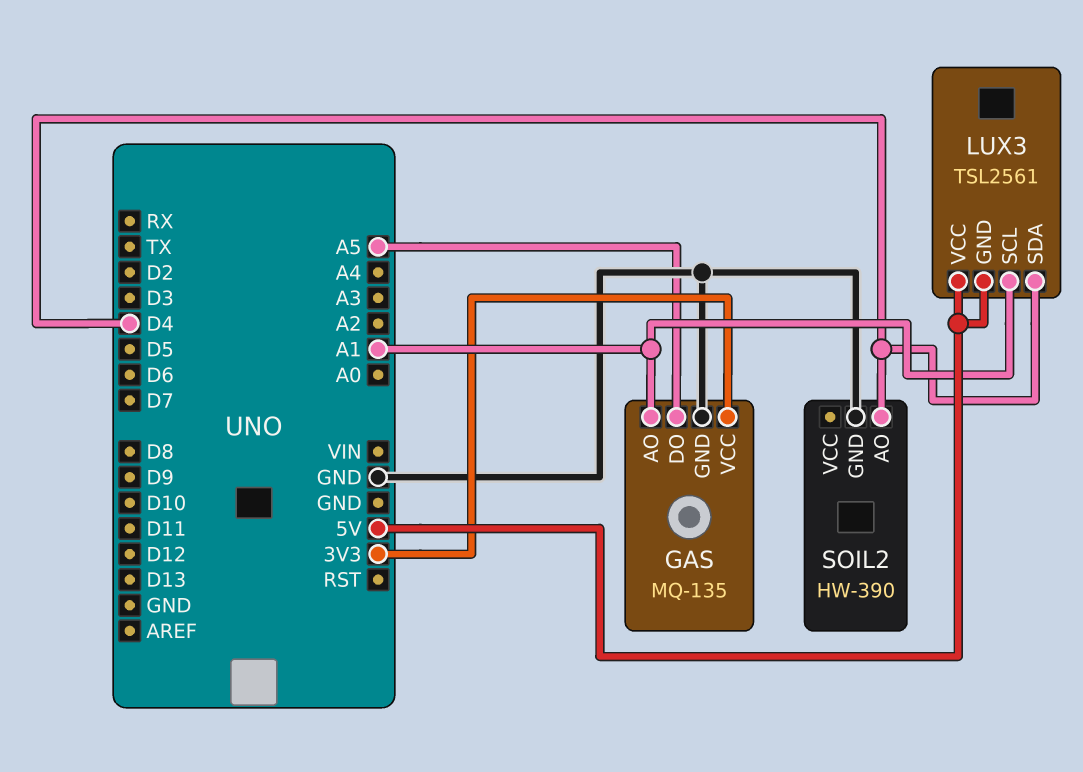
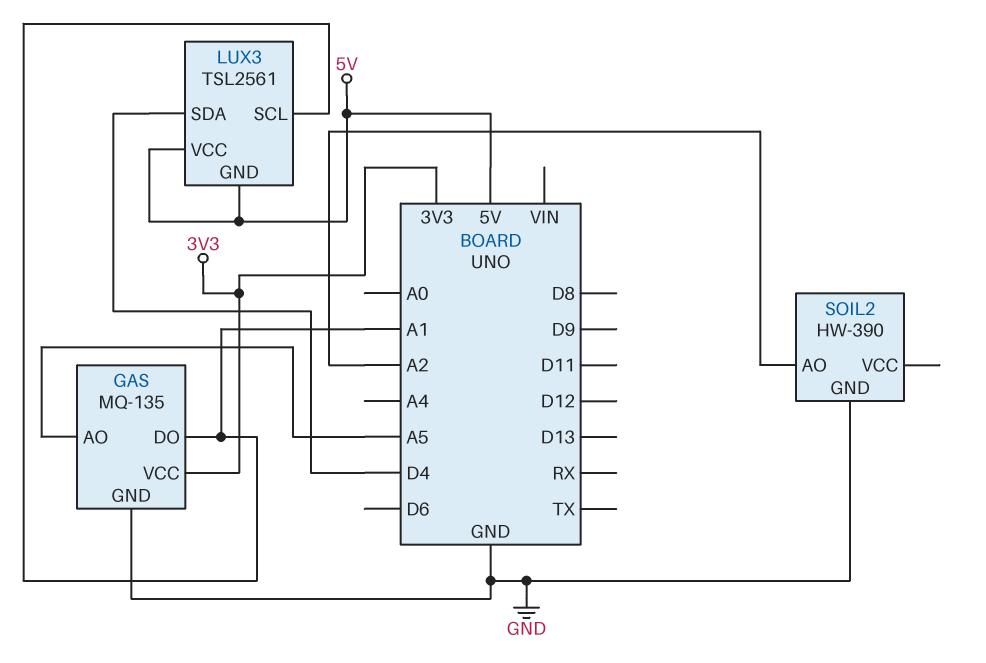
GAS pin AO: A1 -> A5
GAS pin DO: A5 -> A1
SOIL2 pin AO: D4 -> A2

